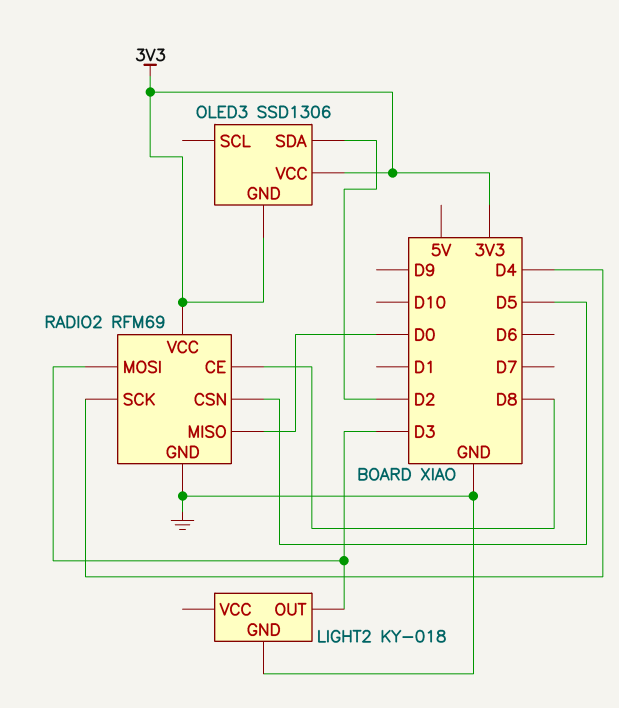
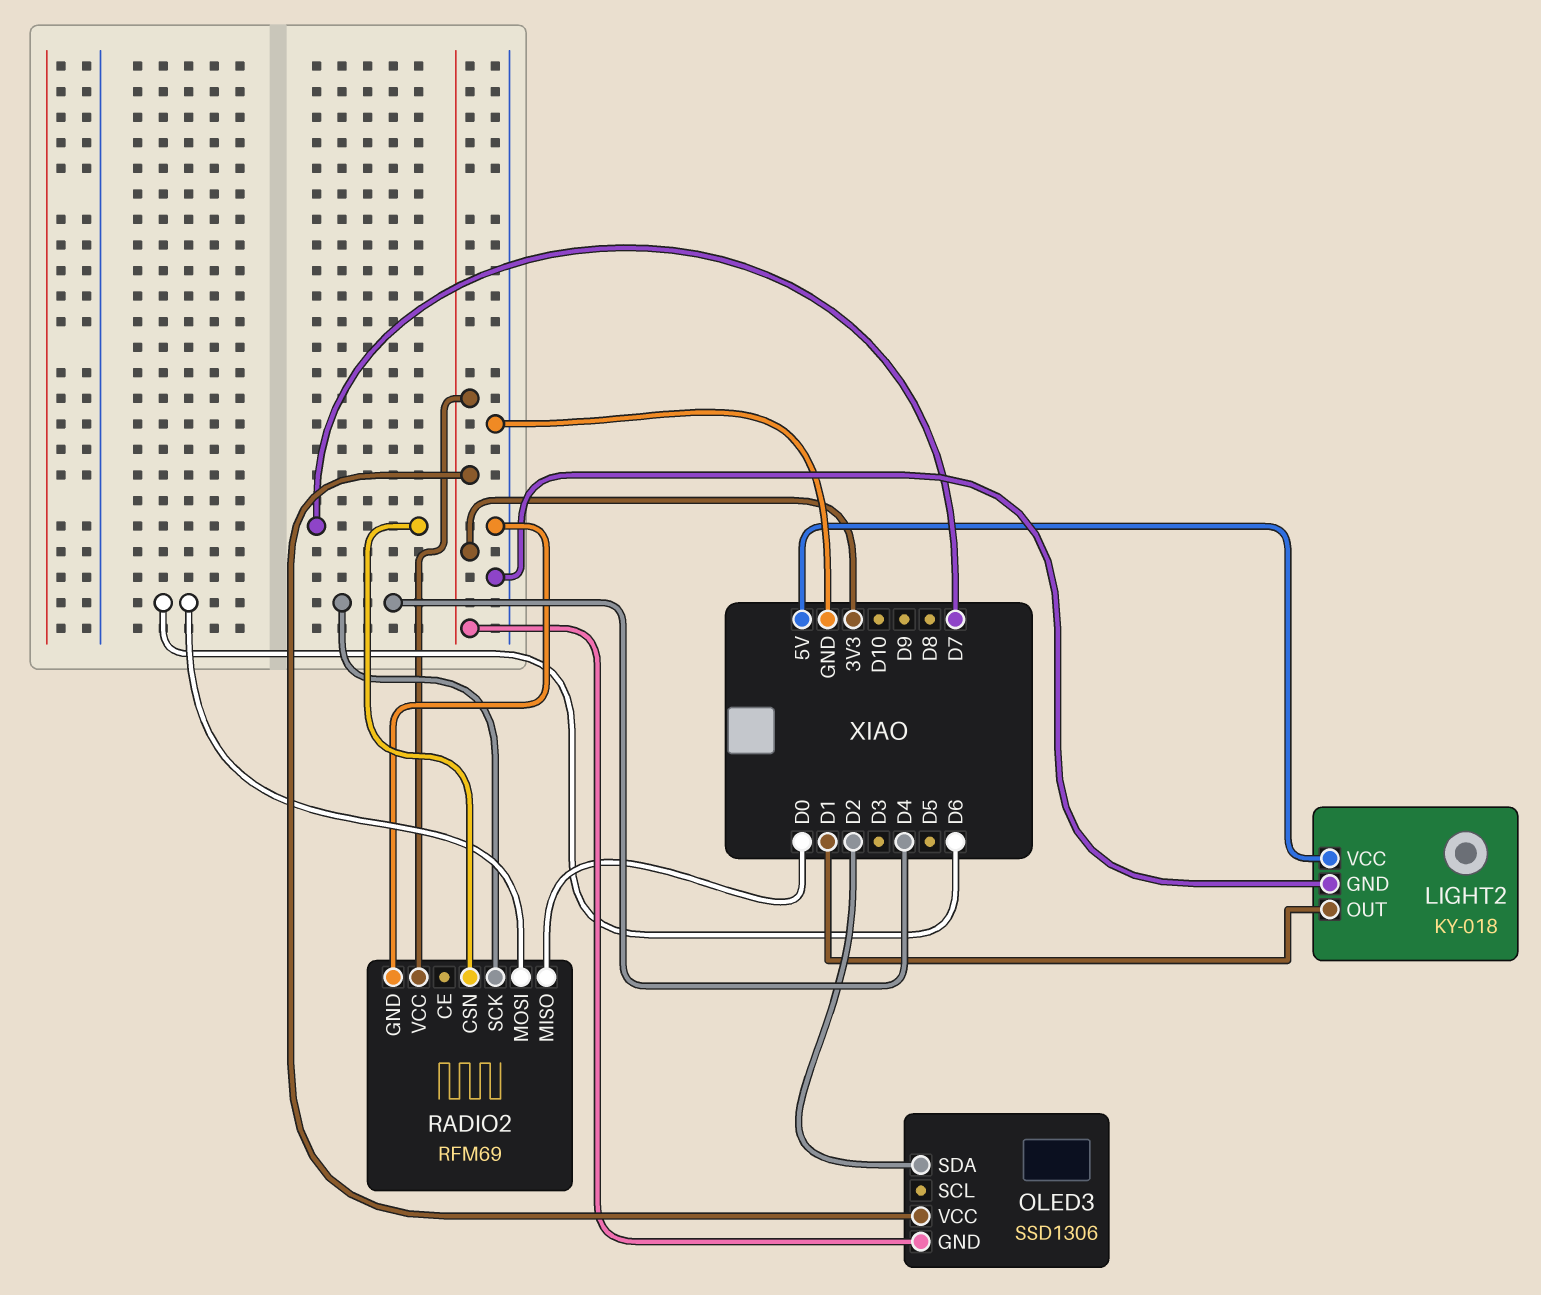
LIGHT2 pin OUT: D3 -> D1
LIGHT2 pin VCC: none -> 5V
RADIO2 pin CE: D8 -> none
RADIO2 pin CSN: D5 -> D7
RADIO2 pin MOSI: D3 -> D6

